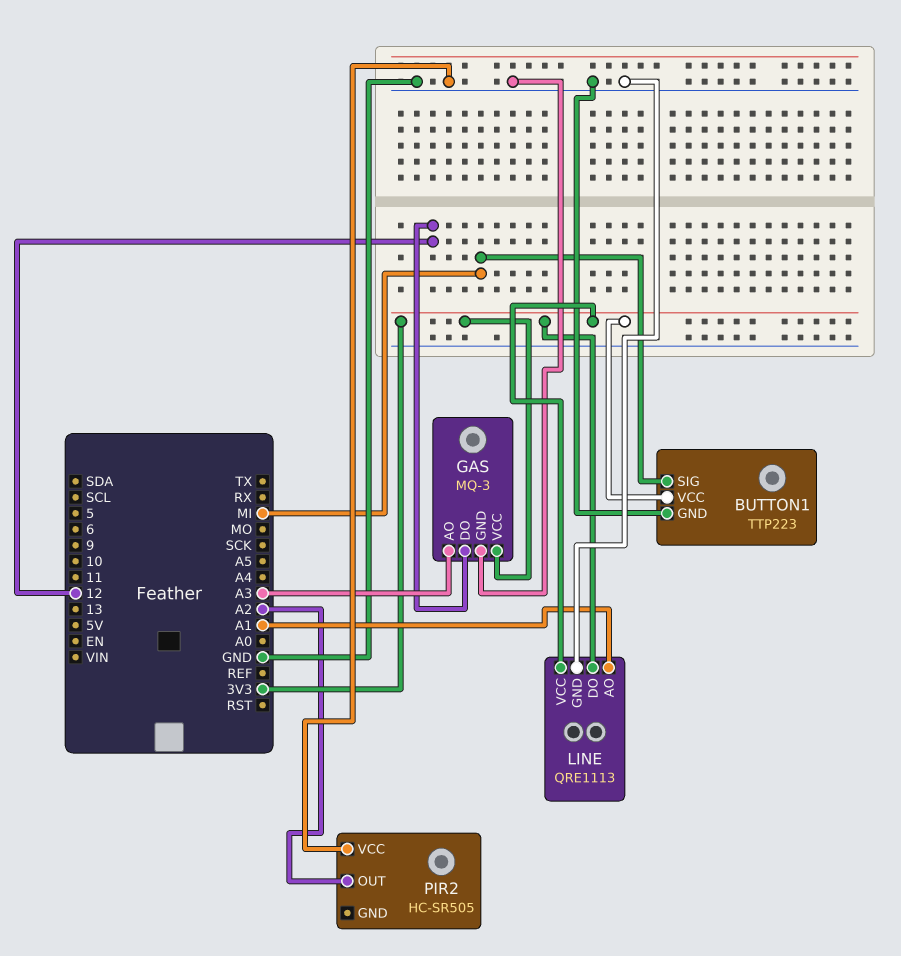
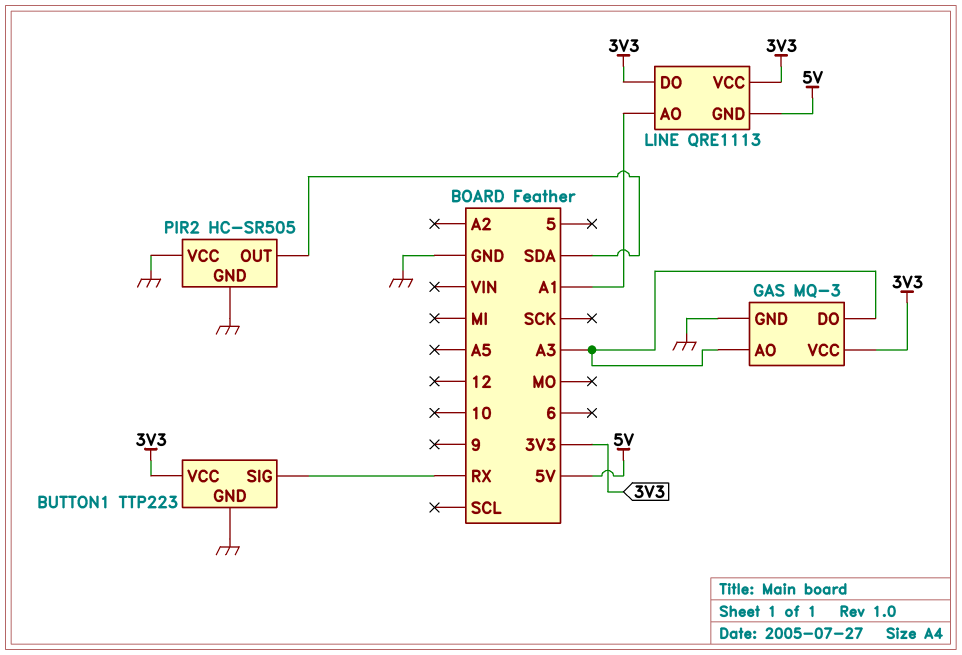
BUTTON1 pin SIG: MI -> RX
GAS pin DO: 12 -> A3
LINE pin GND: GND -> 5V
PIR2 pin GND: none -> GND
PIR2 pin OUT: A2 -> SDA

